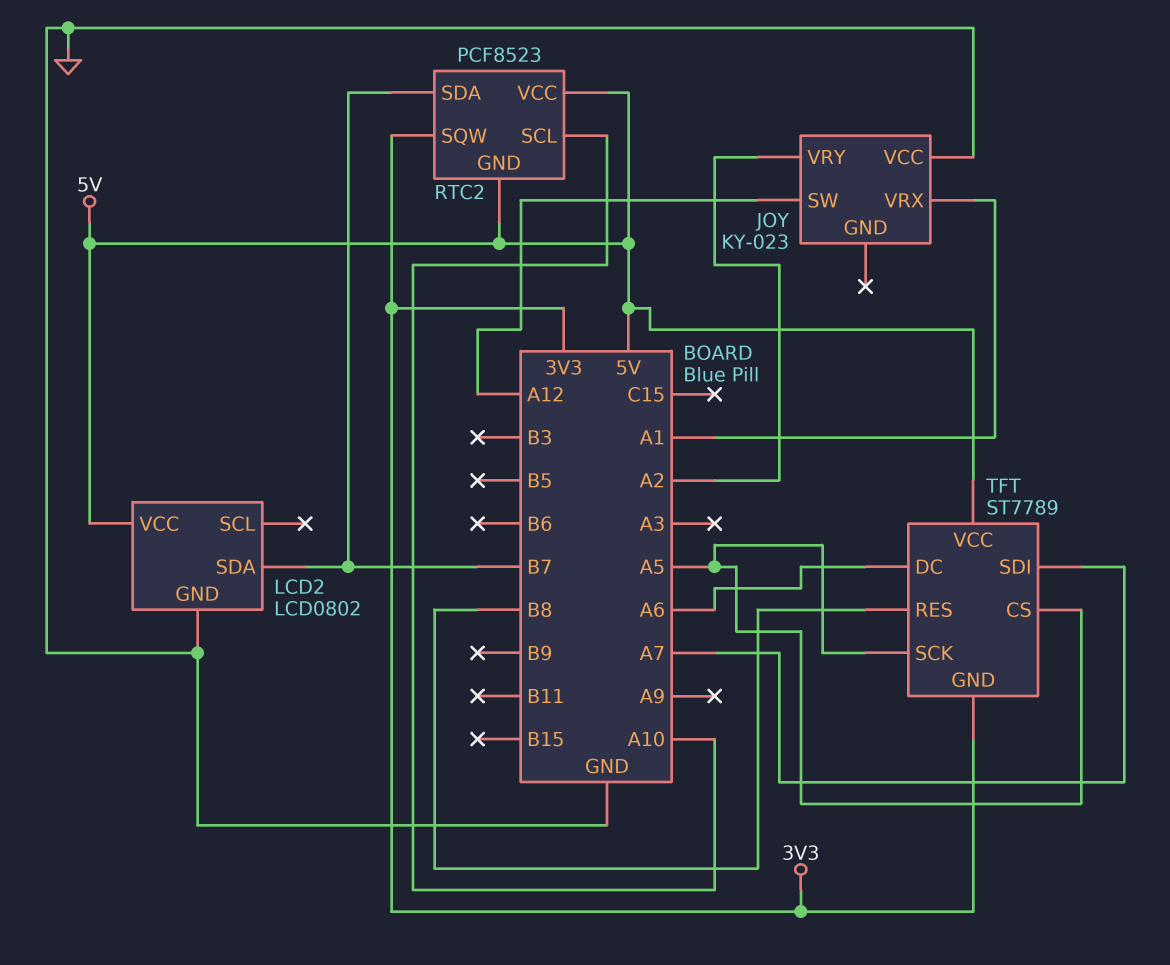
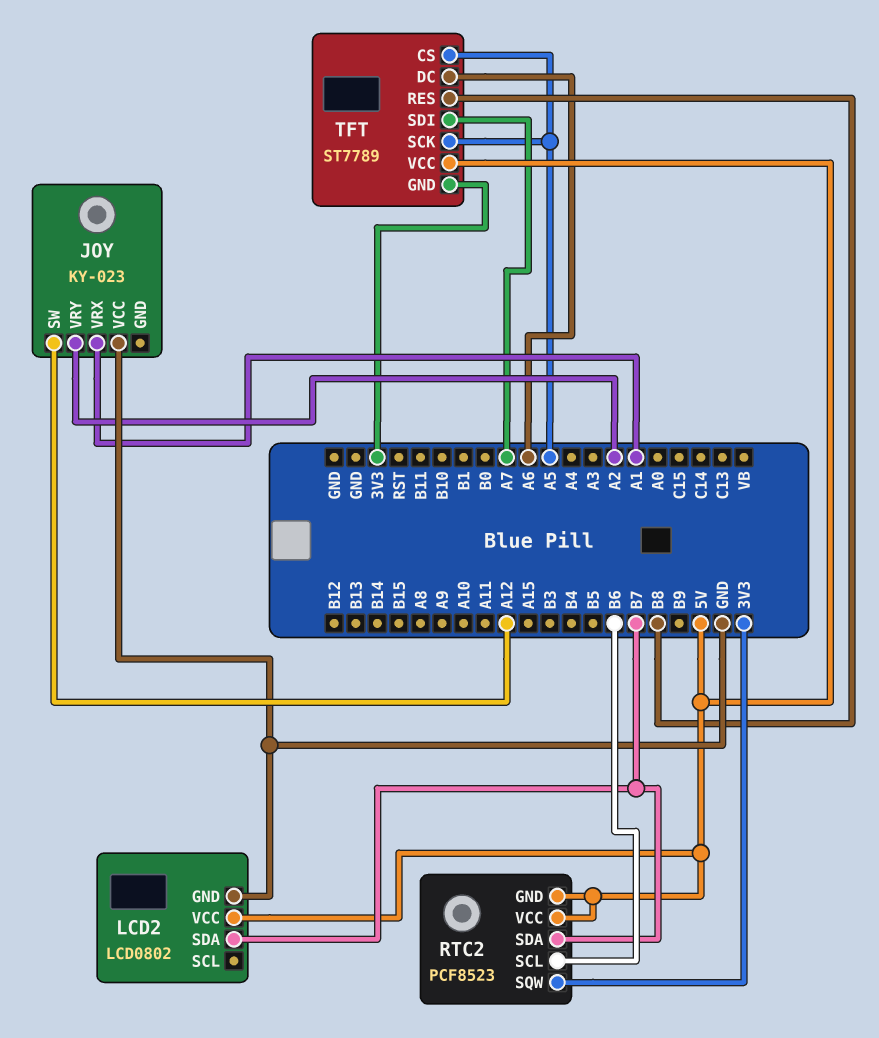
RTC2 pin SCL: A10 -> B6

